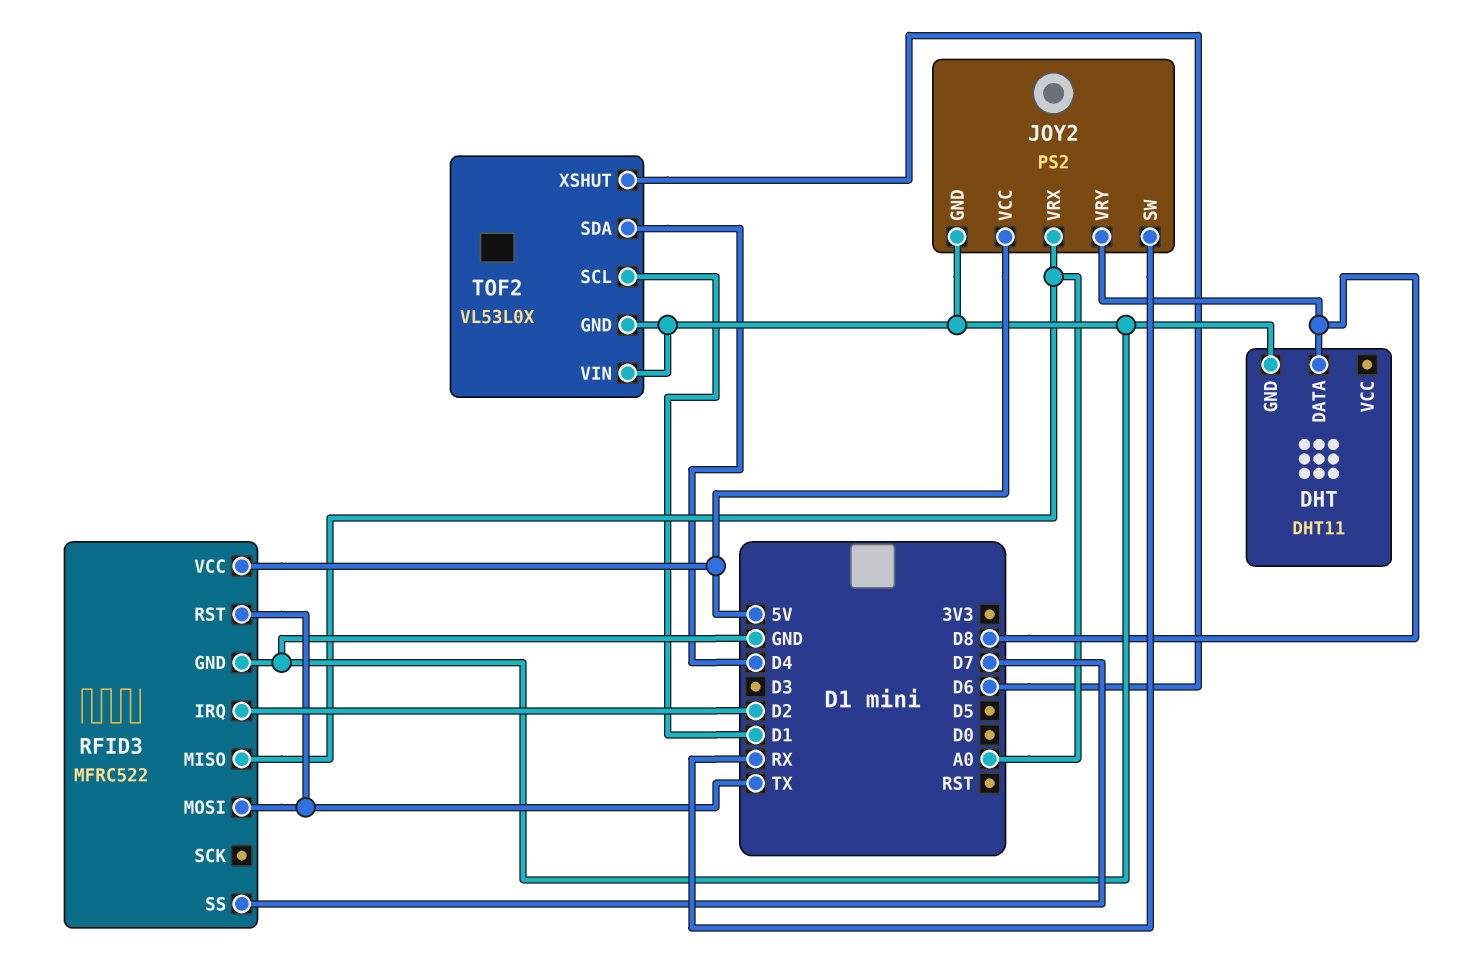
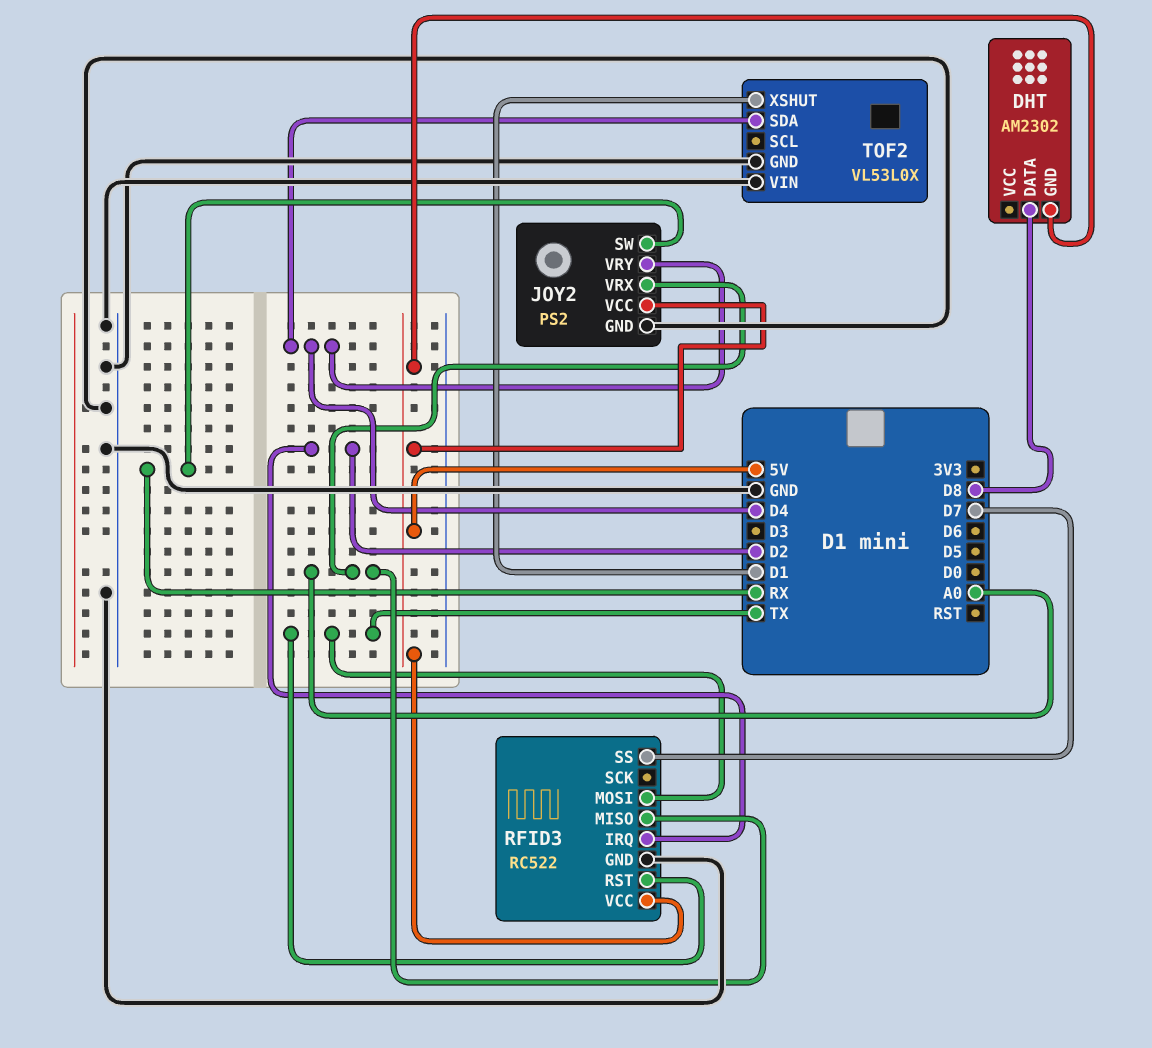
DHT: DHT11 -> AM2302
DHT pin GND: GND -> 5V
JOY2 pin VRY: D8 -> D4
RFID3: MFRC522 -> RC522
TOF2 pin SCL: D1 -> none
TOF2 pin XSHUT: D6 -> D1

